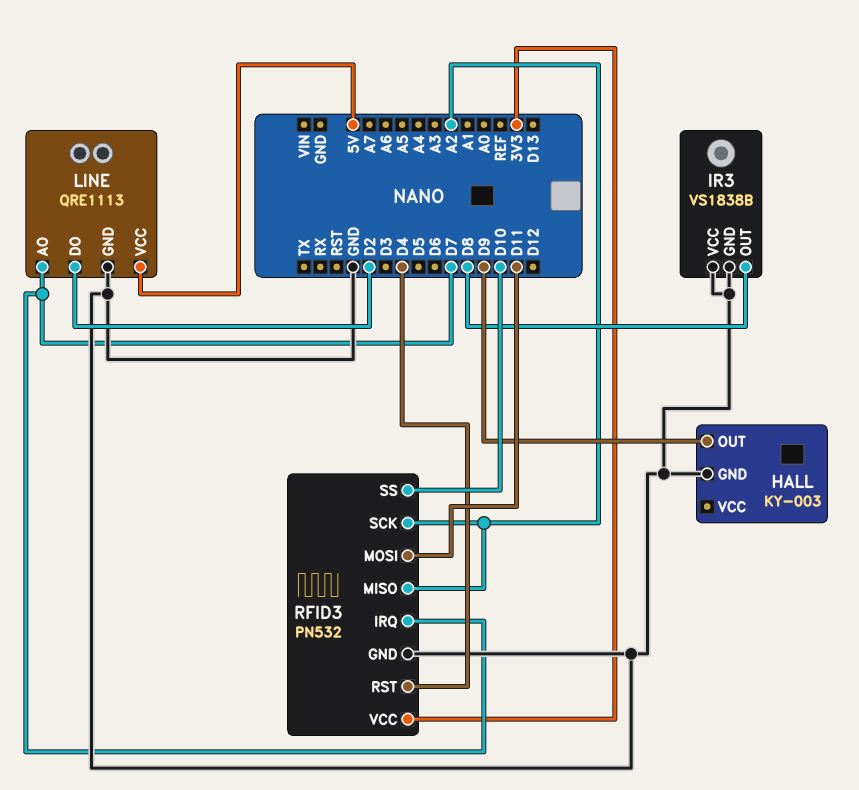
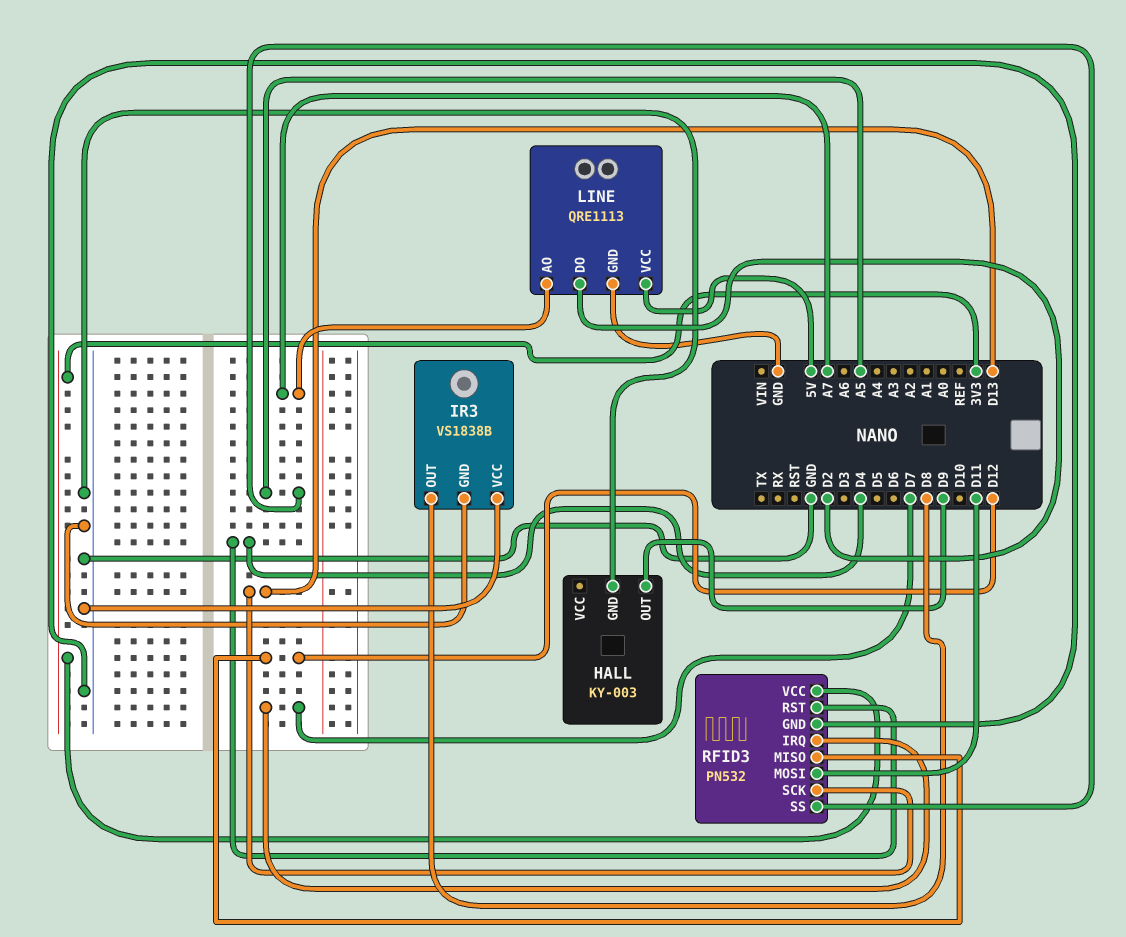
LINE pin AO: D7 -> A7
RFID3 pin MISO: A2 -> D12
RFID3 pin SCK: A2 -> D13
RFID3 pin SS: D10 -> A5

